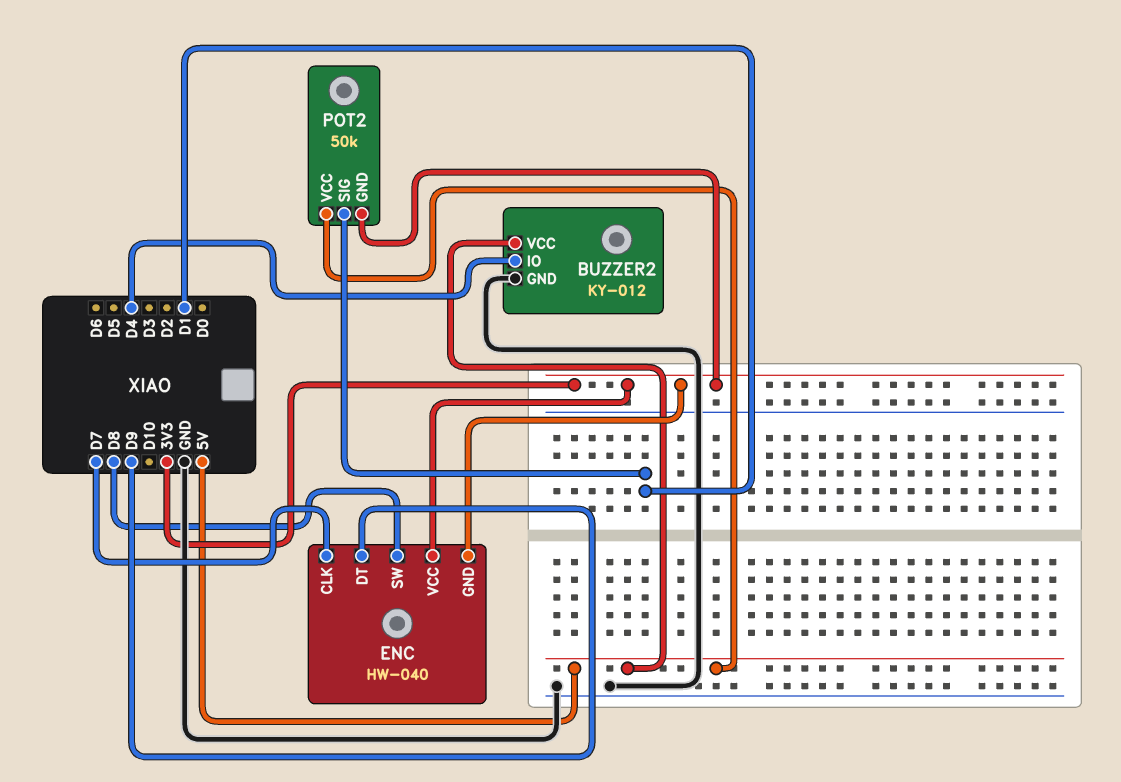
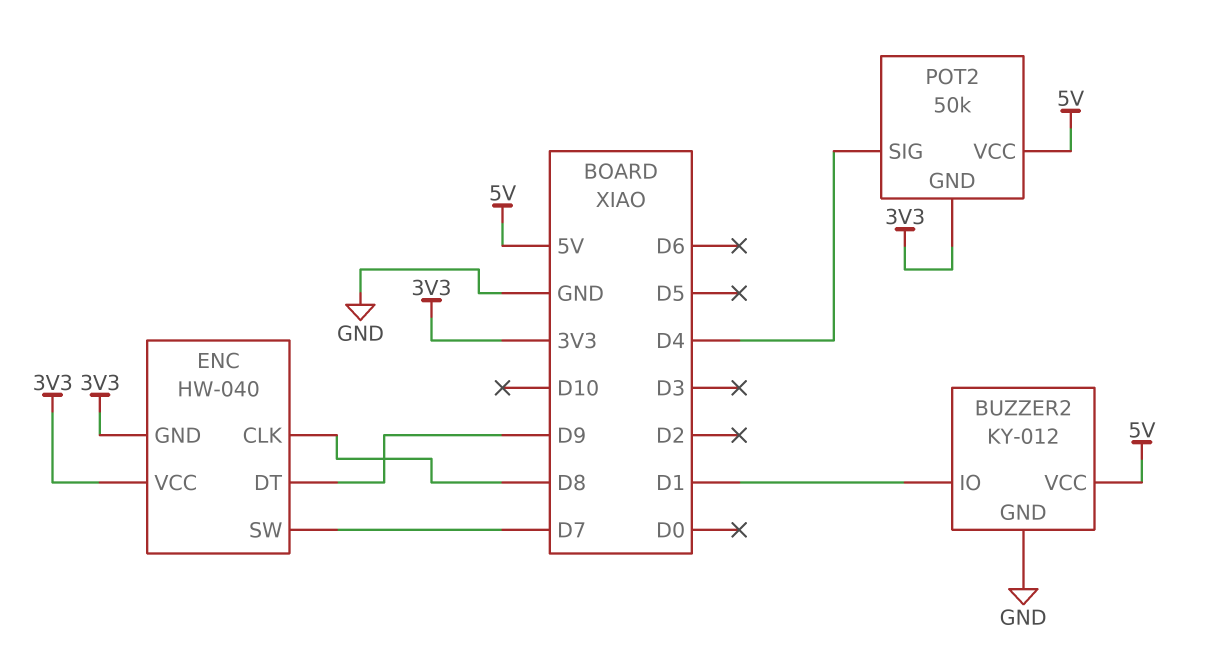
BUZZER2 pin IO: D4 -> D1
ENC pin CLK: D7 -> D8
ENC pin SW: D8 -> D7
POT2 pin SIG: D1 -> D4

